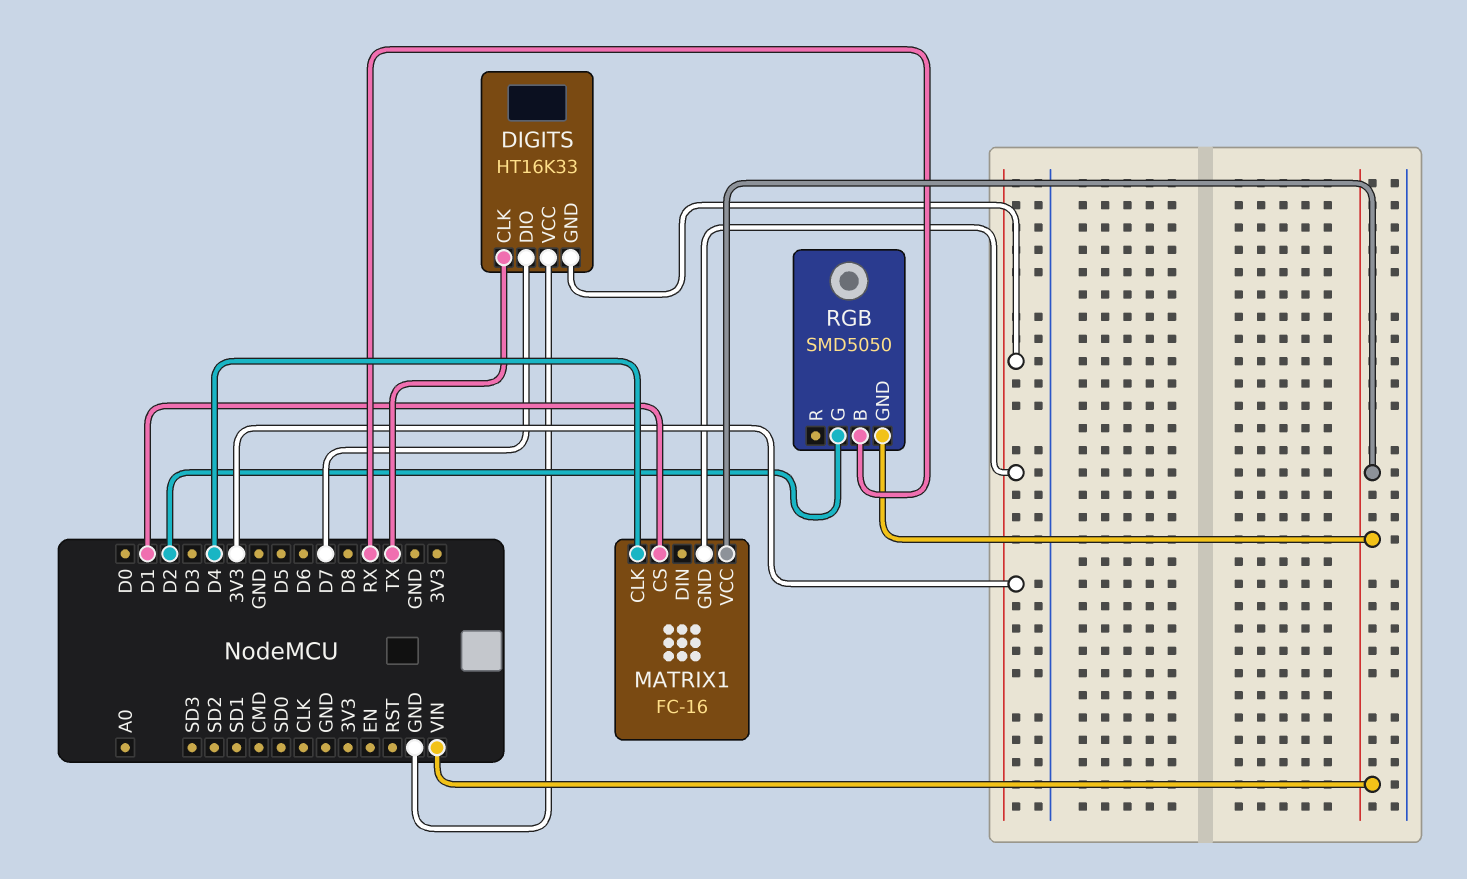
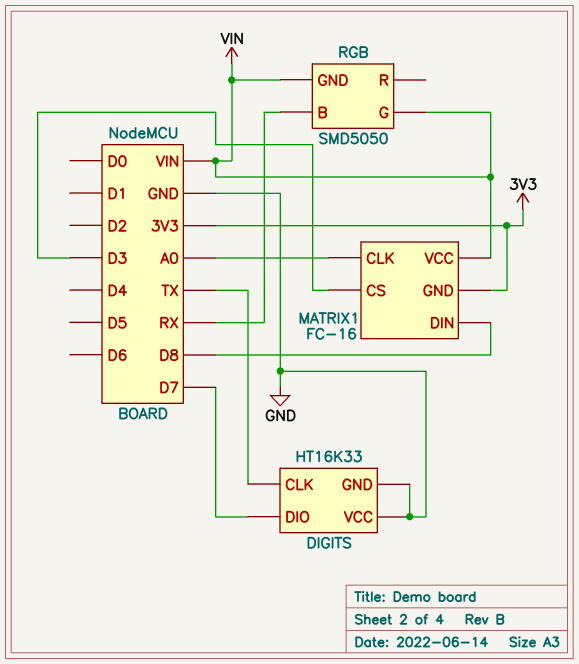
DIGITS pin GND: 3V3 -> GND
MATRIX1 pin CLK: D4 -> A0
MATRIX1 pin CS: D1 -> D3
MATRIX1 pin DIN: none -> D8
RGB pin G: D2 -> VIN

